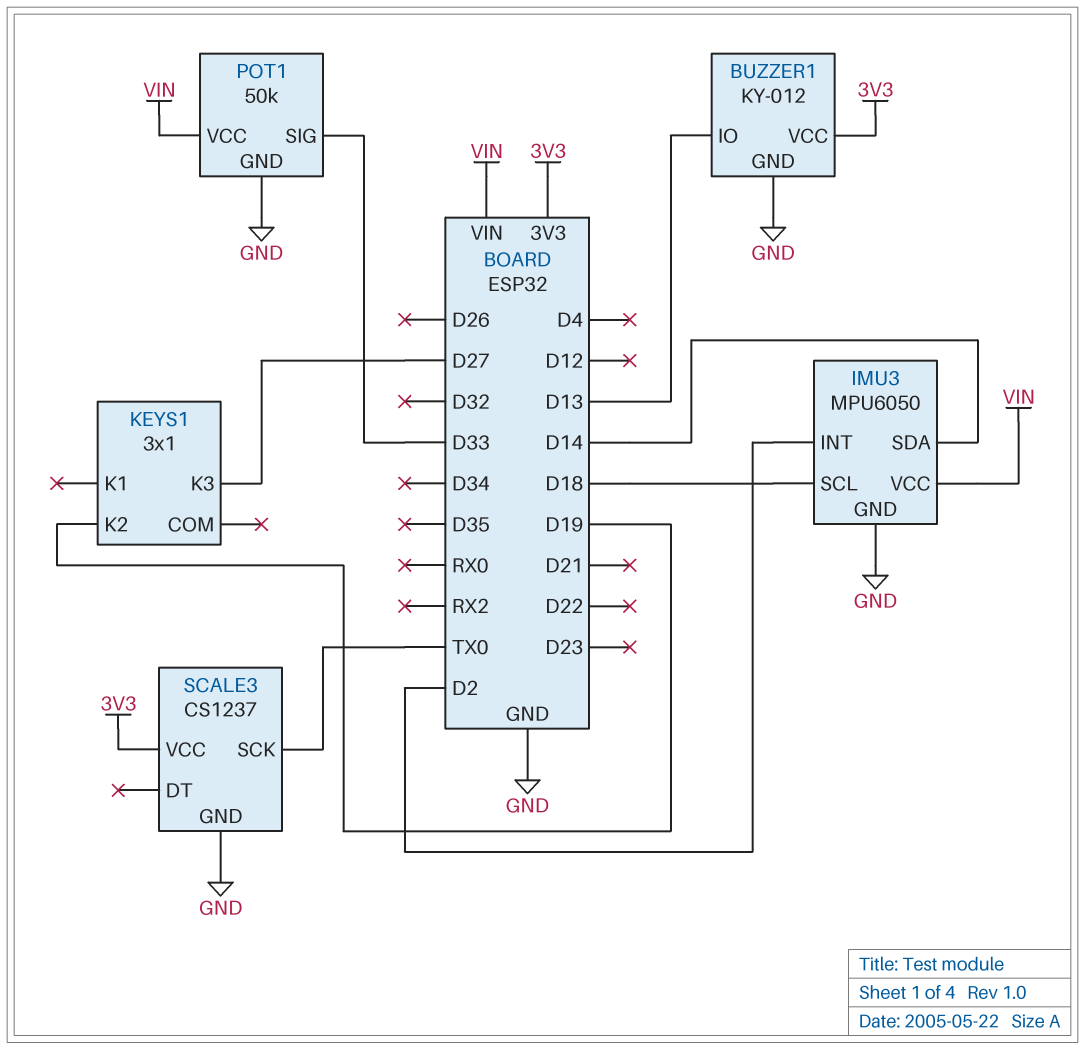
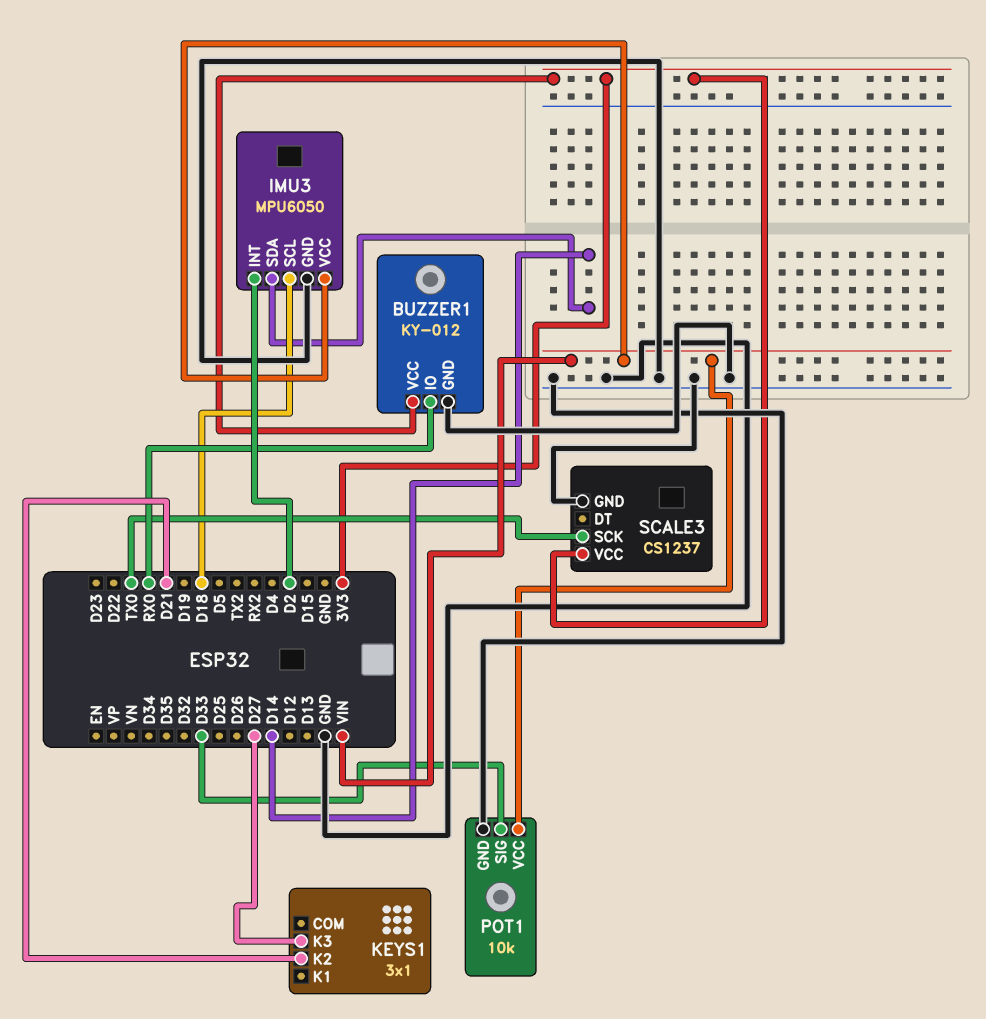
BUZZER1 pin IO: D13 -> RX0
KEYS1 pin K2: D19 -> D21
POT1: 50k -> 10k

